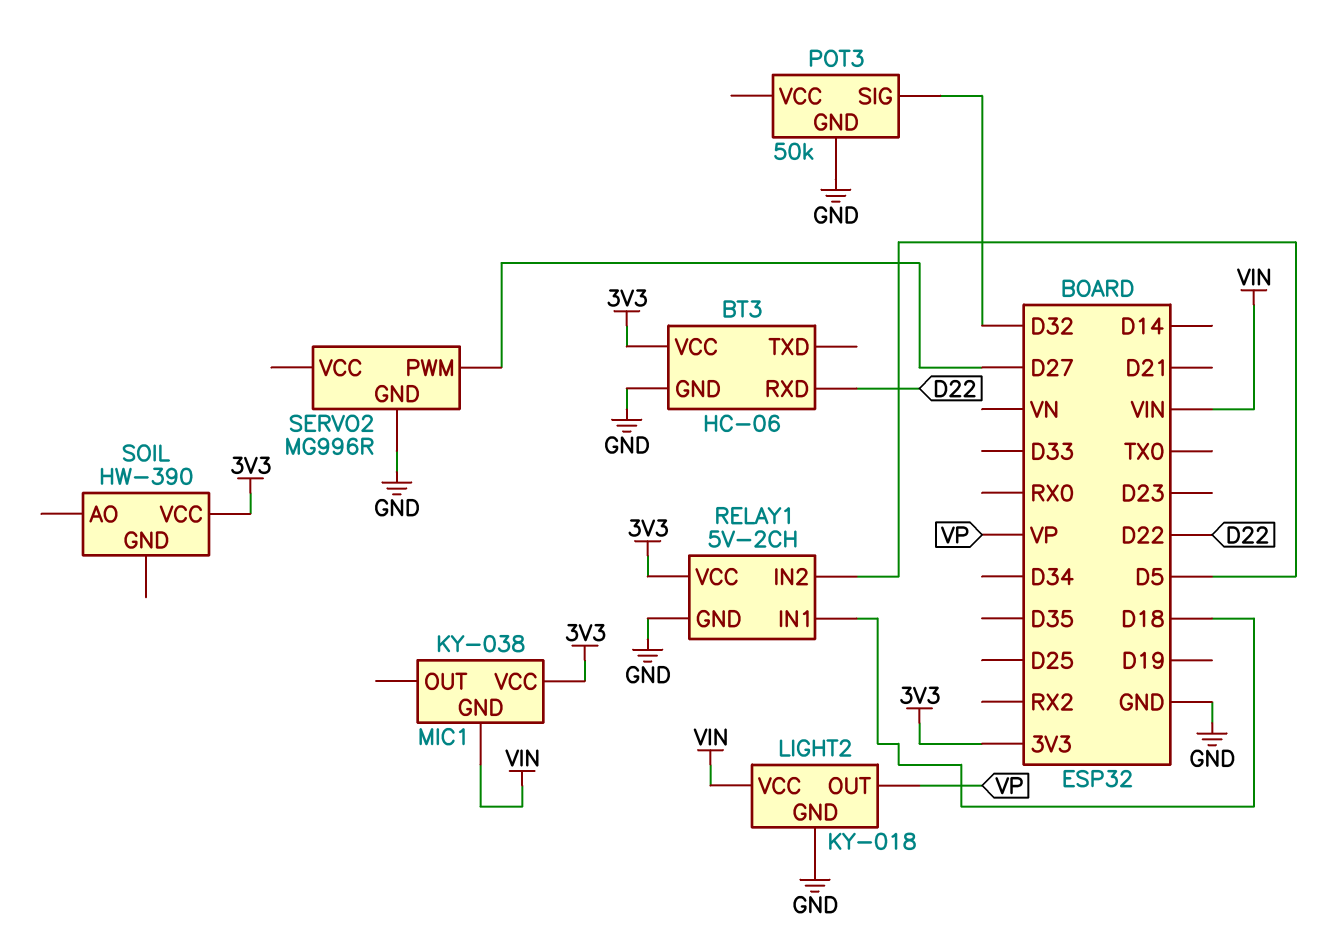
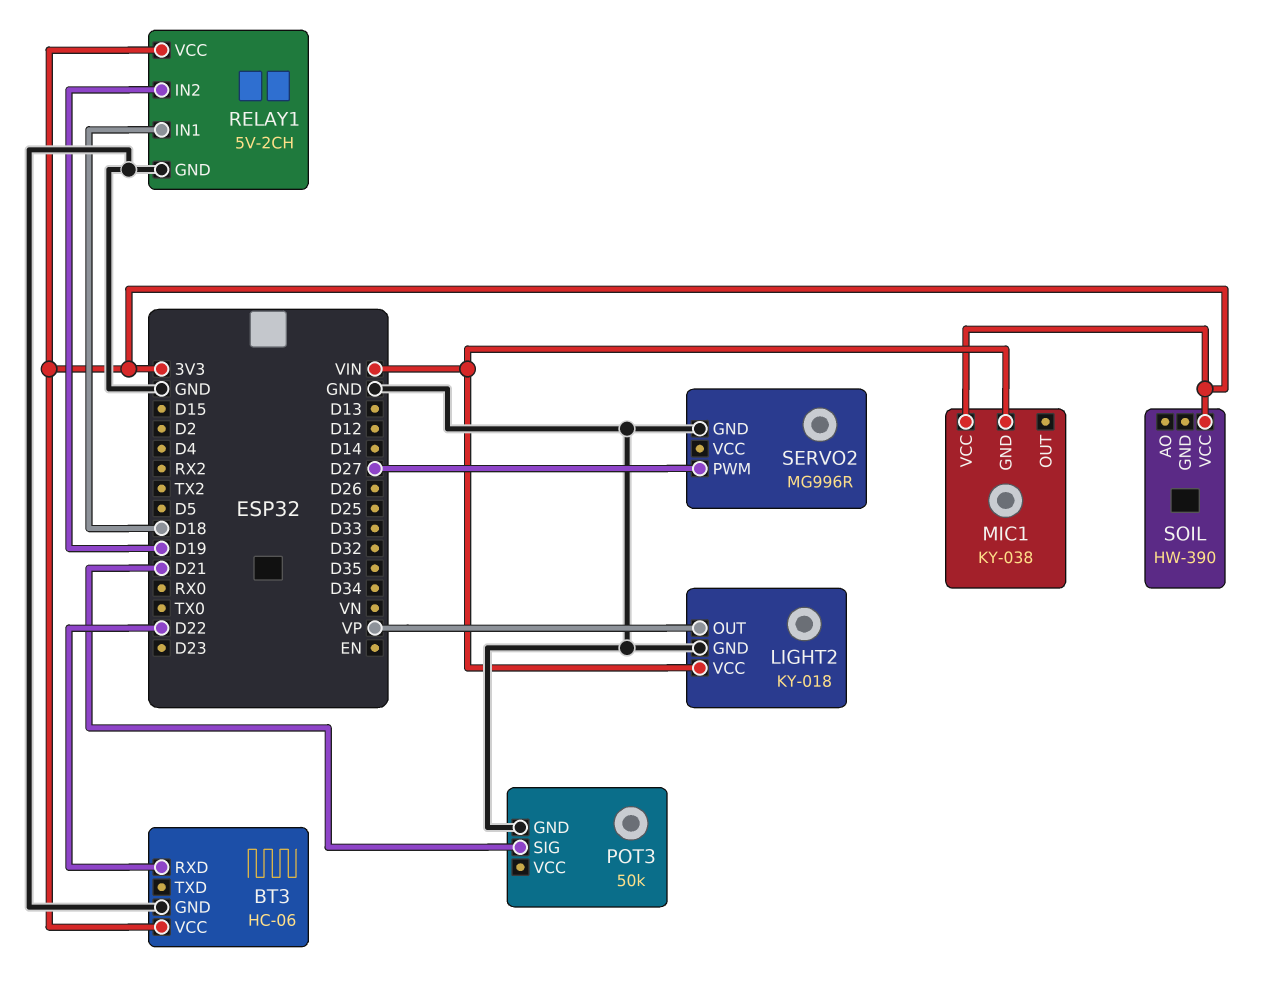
POT3 pin SIG: D32 -> D21
RELAY1 pin IN2: D5 -> D19

